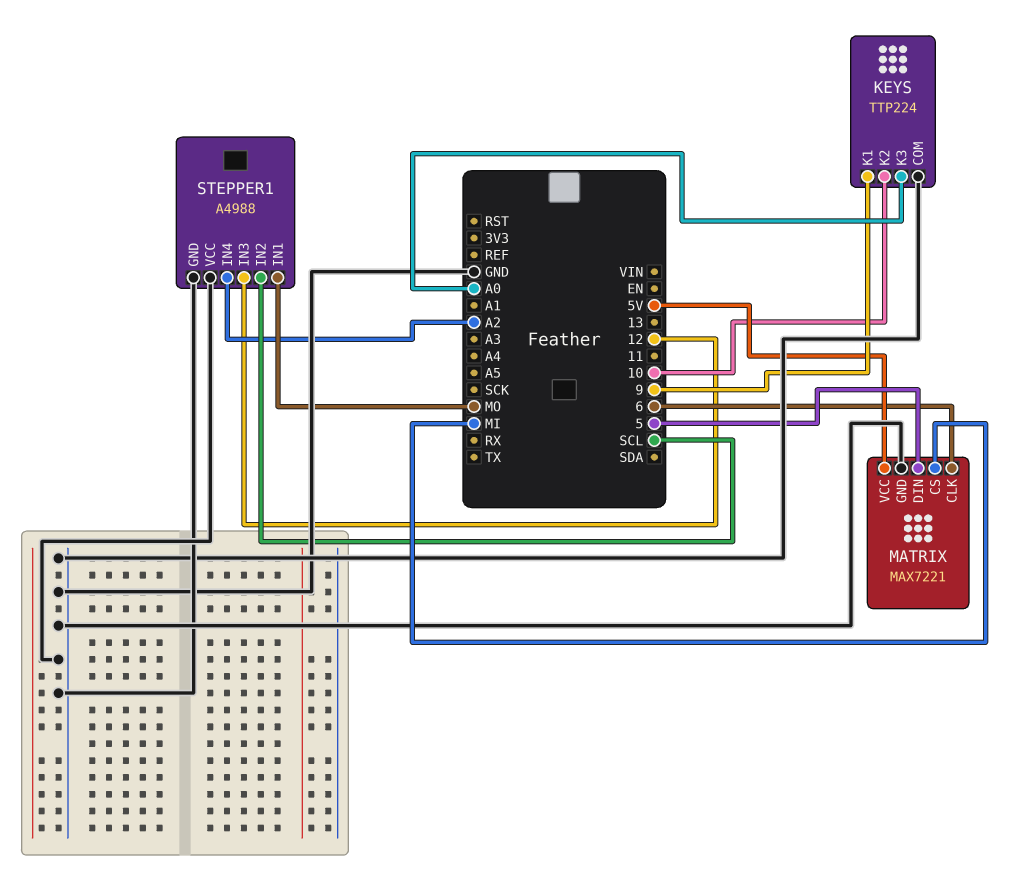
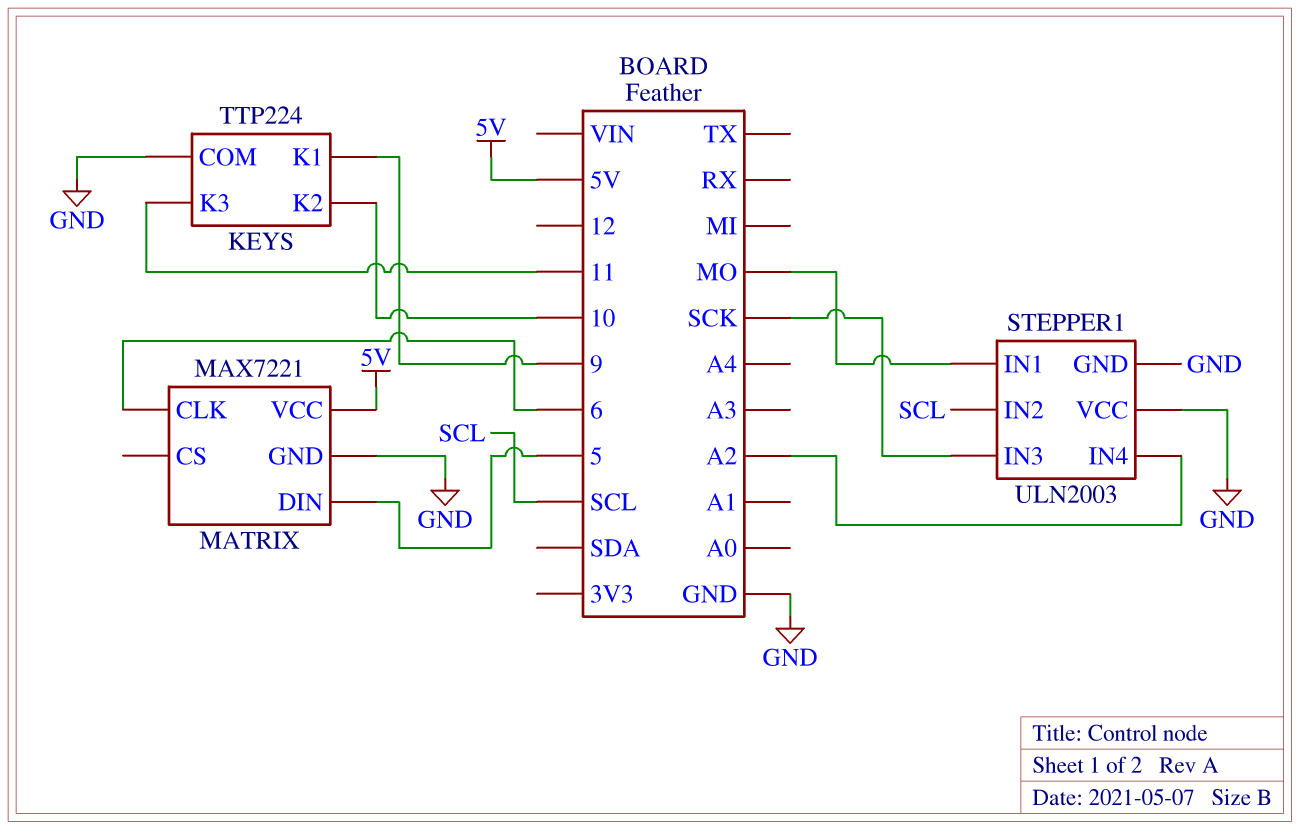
KEYS pin K3: A0 -> 11
MATRIX pin CS: MI -> none
STEPPER1: A4988 -> ULN2003
STEPPER1 pin IN3: 12 -> SCK

